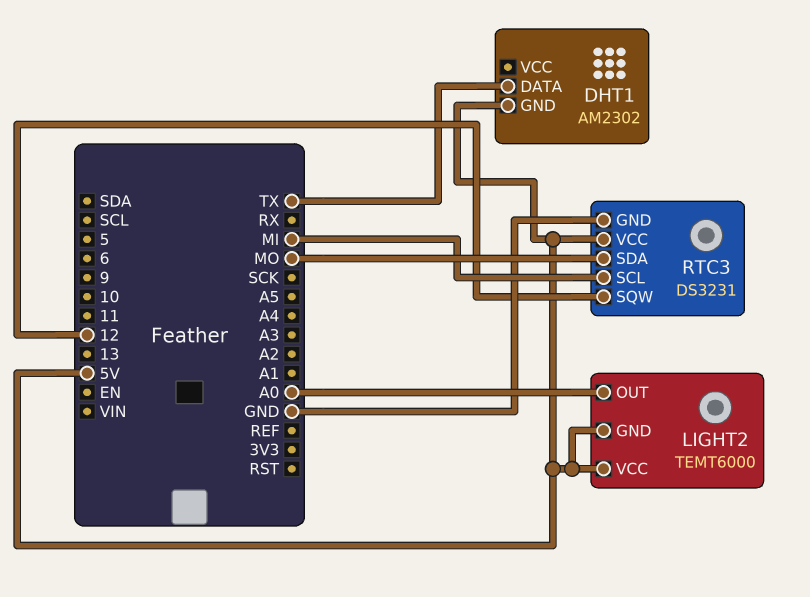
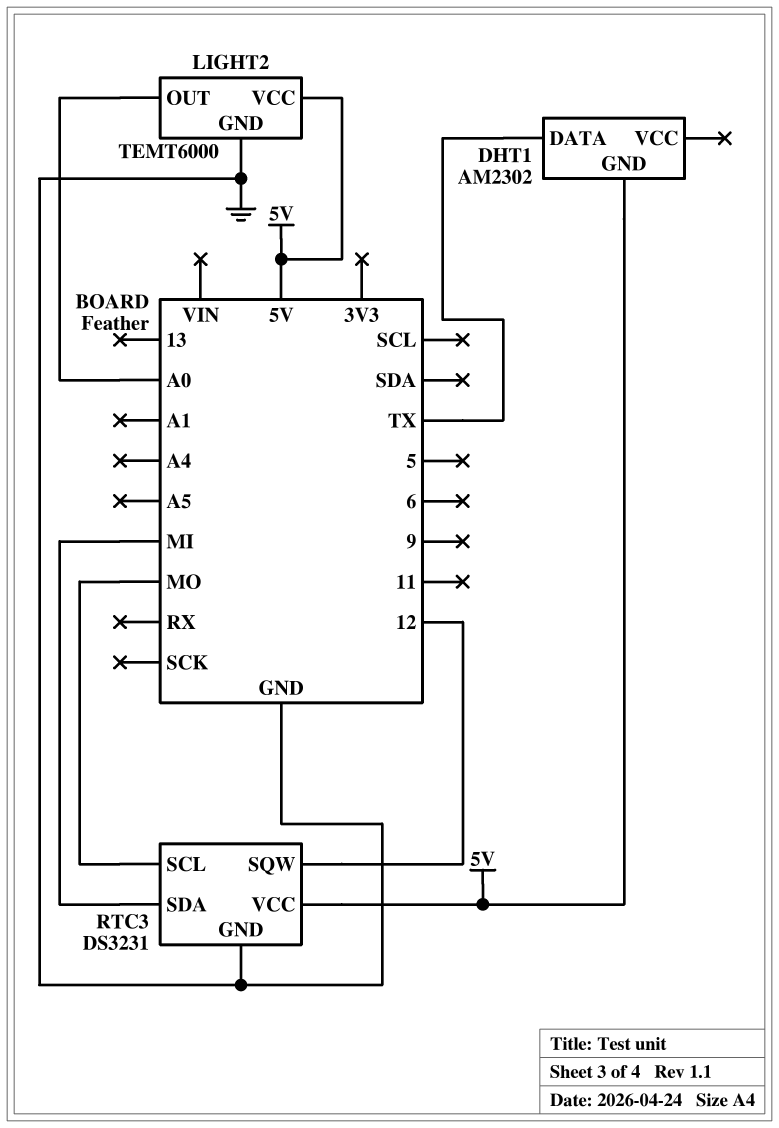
LIGHT2 pin GND: 5V -> GND
RTC3 pin SCL: MI -> MO
RTC3 pin SDA: MO -> MI

